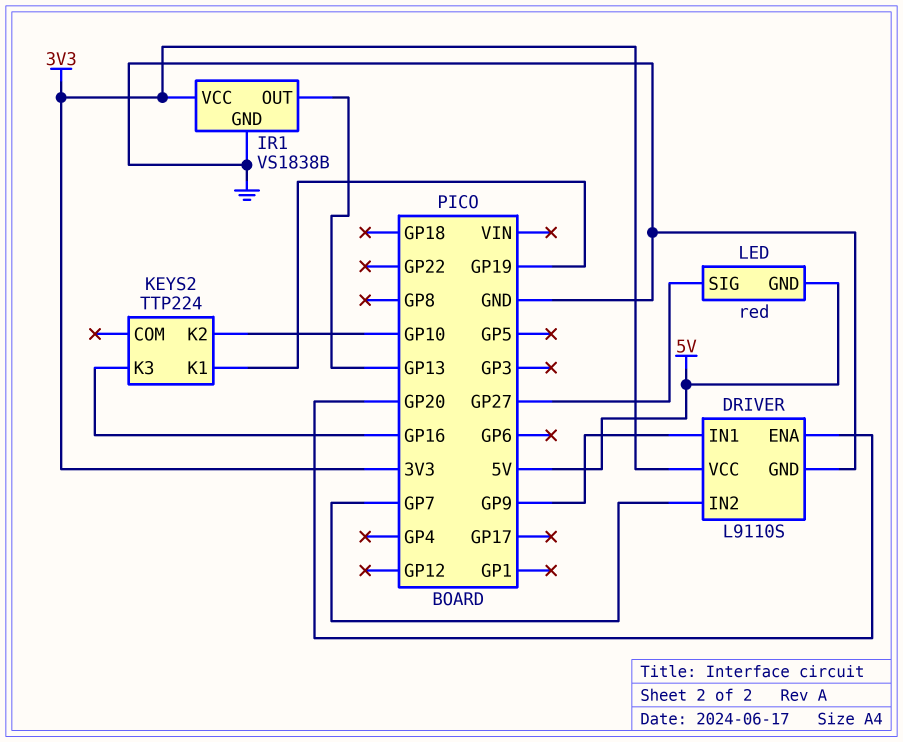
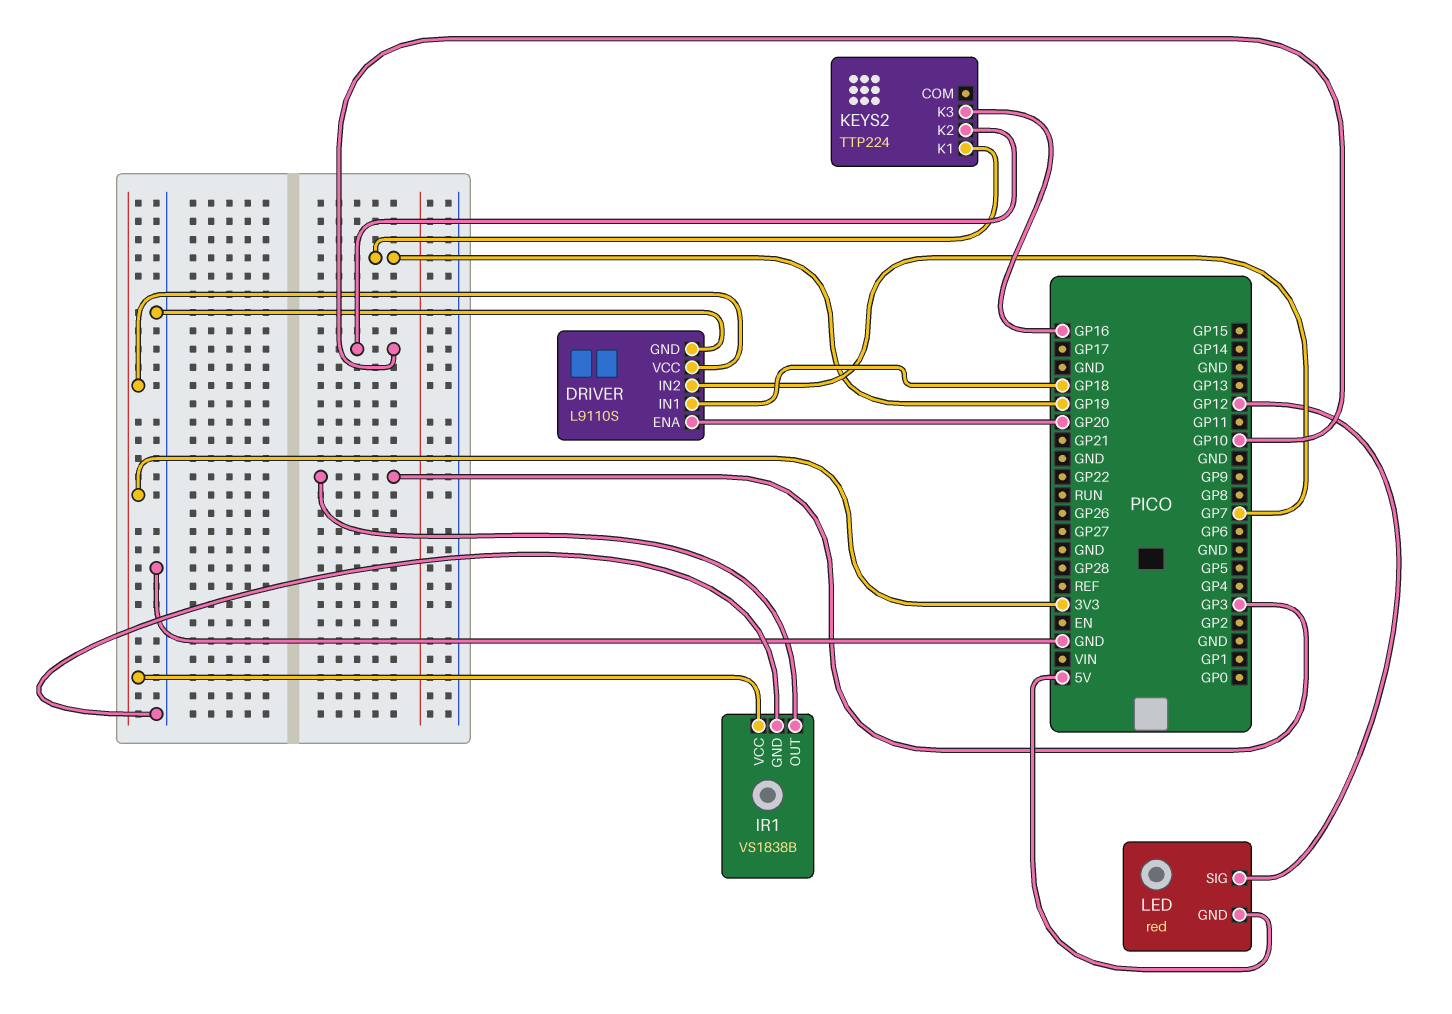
DRIVER pin IN1: GP9 -> GP18
IR1 pin OUT: GP13 -> GP3
LED pin SIG: GP27 -> GP12

